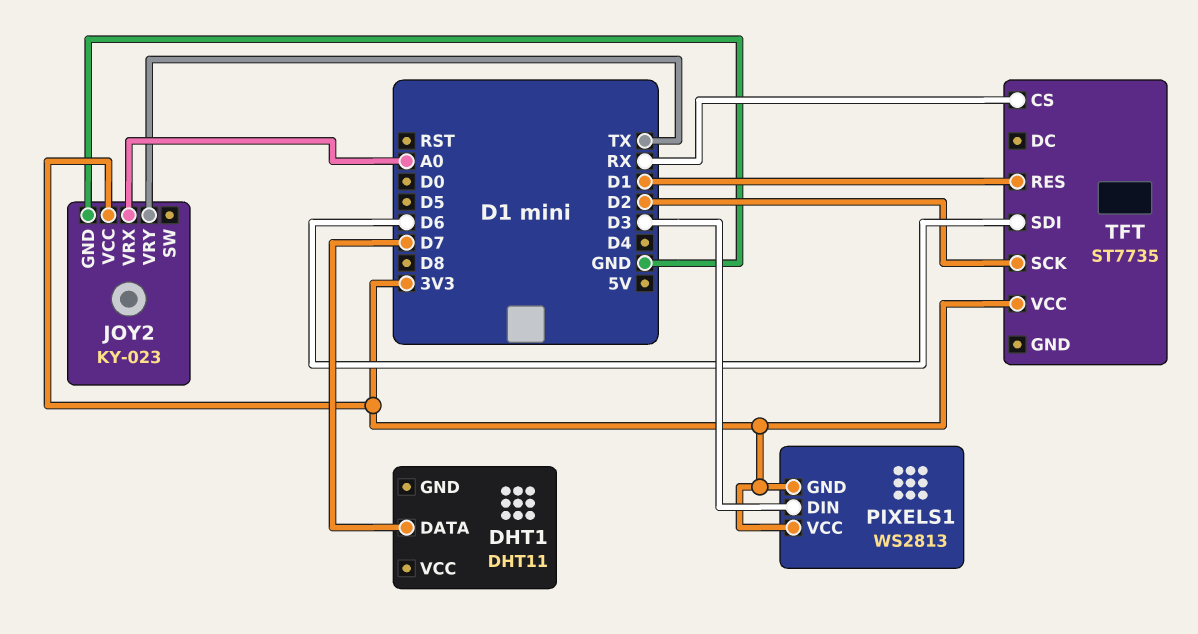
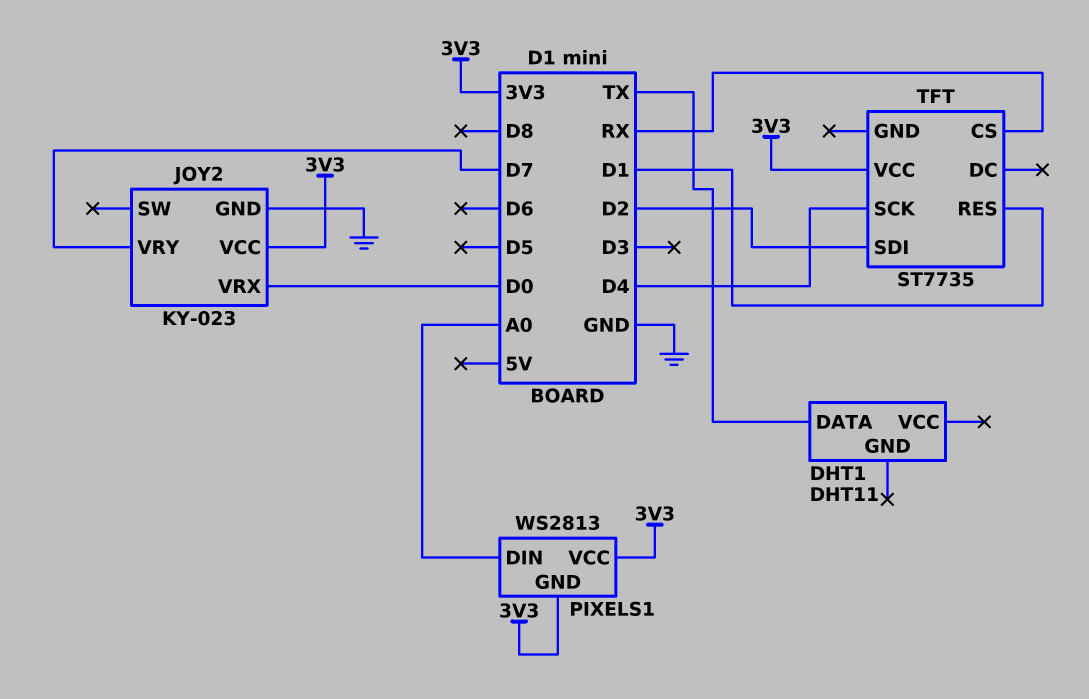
DHT1 pin DATA: D7 -> TX
JOY2 pin VRX: A0 -> D0
JOY2 pin VRY: TX -> D7
PIXELS1 pin DIN: D3 -> A0
TFT pin SCK: D2 -> D4
TFT pin SDI: D6 -> D2

